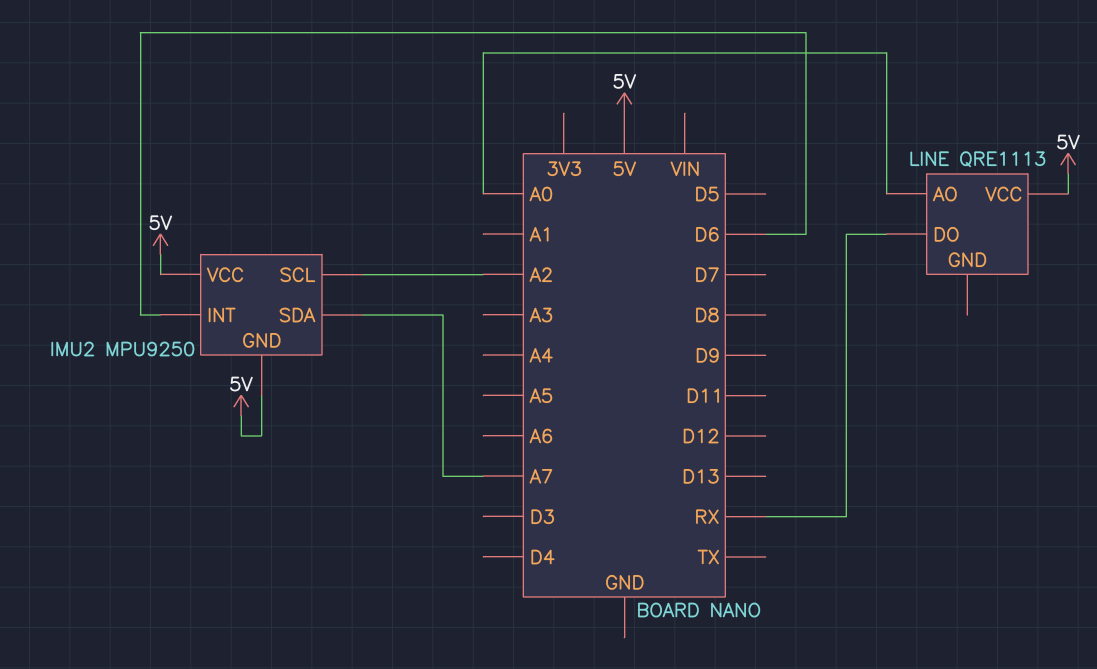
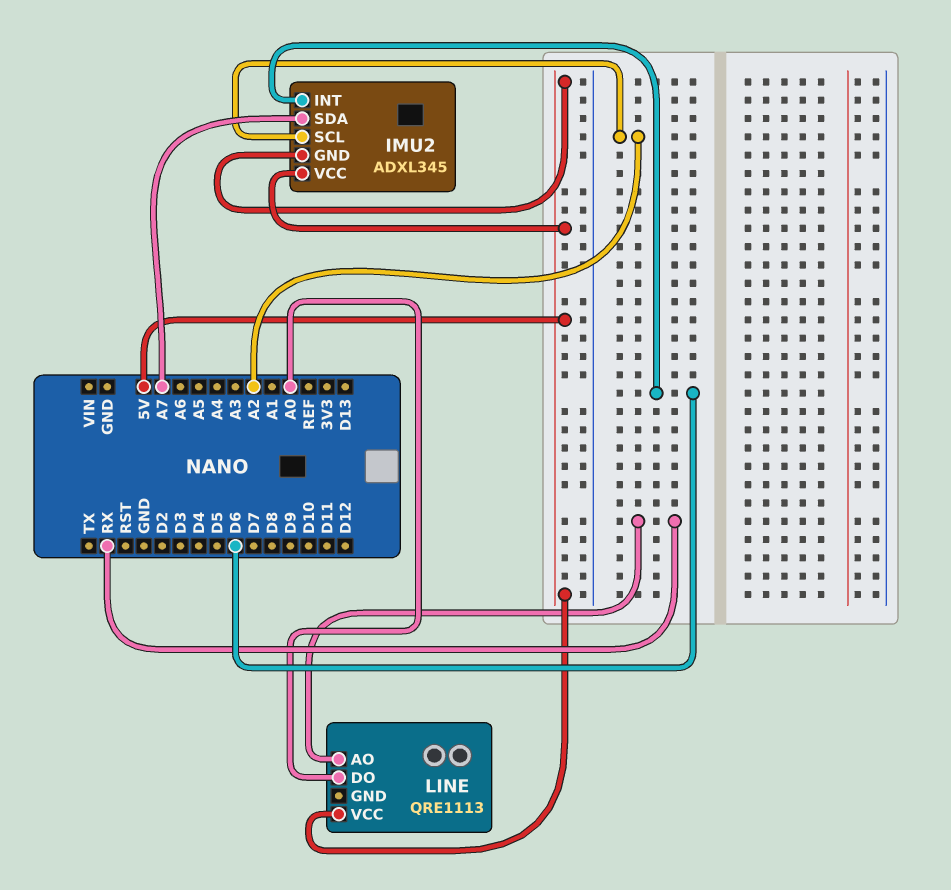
IMU2: MPU9250 -> ADXL345
LINE pin AO: A0 -> RX
LINE pin DO: RX -> A0

